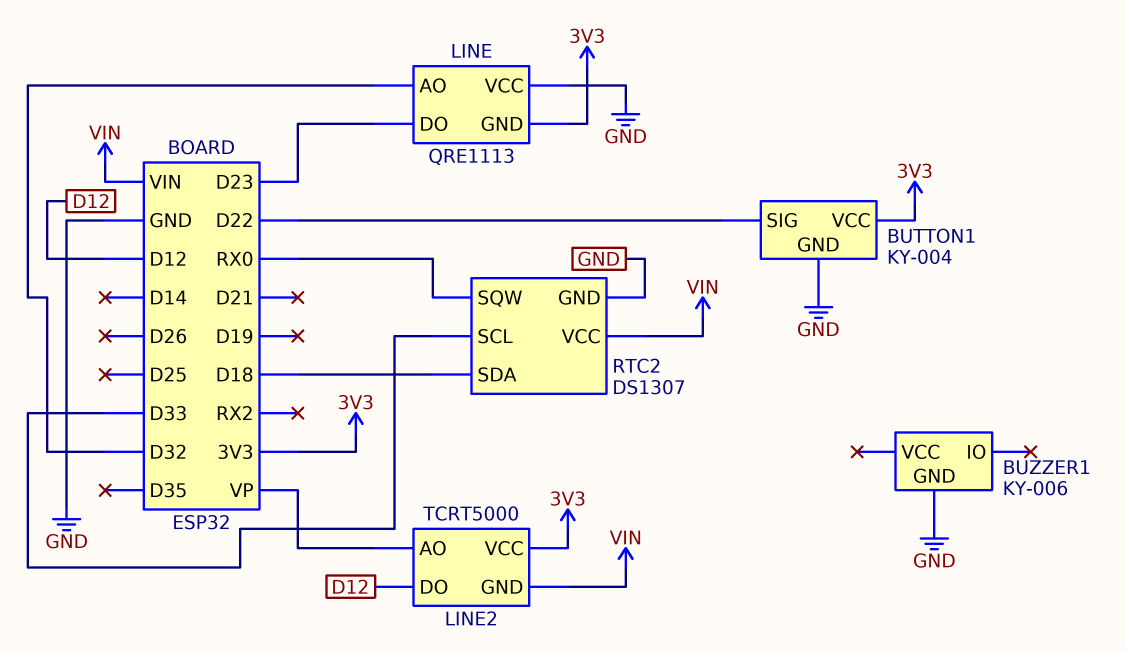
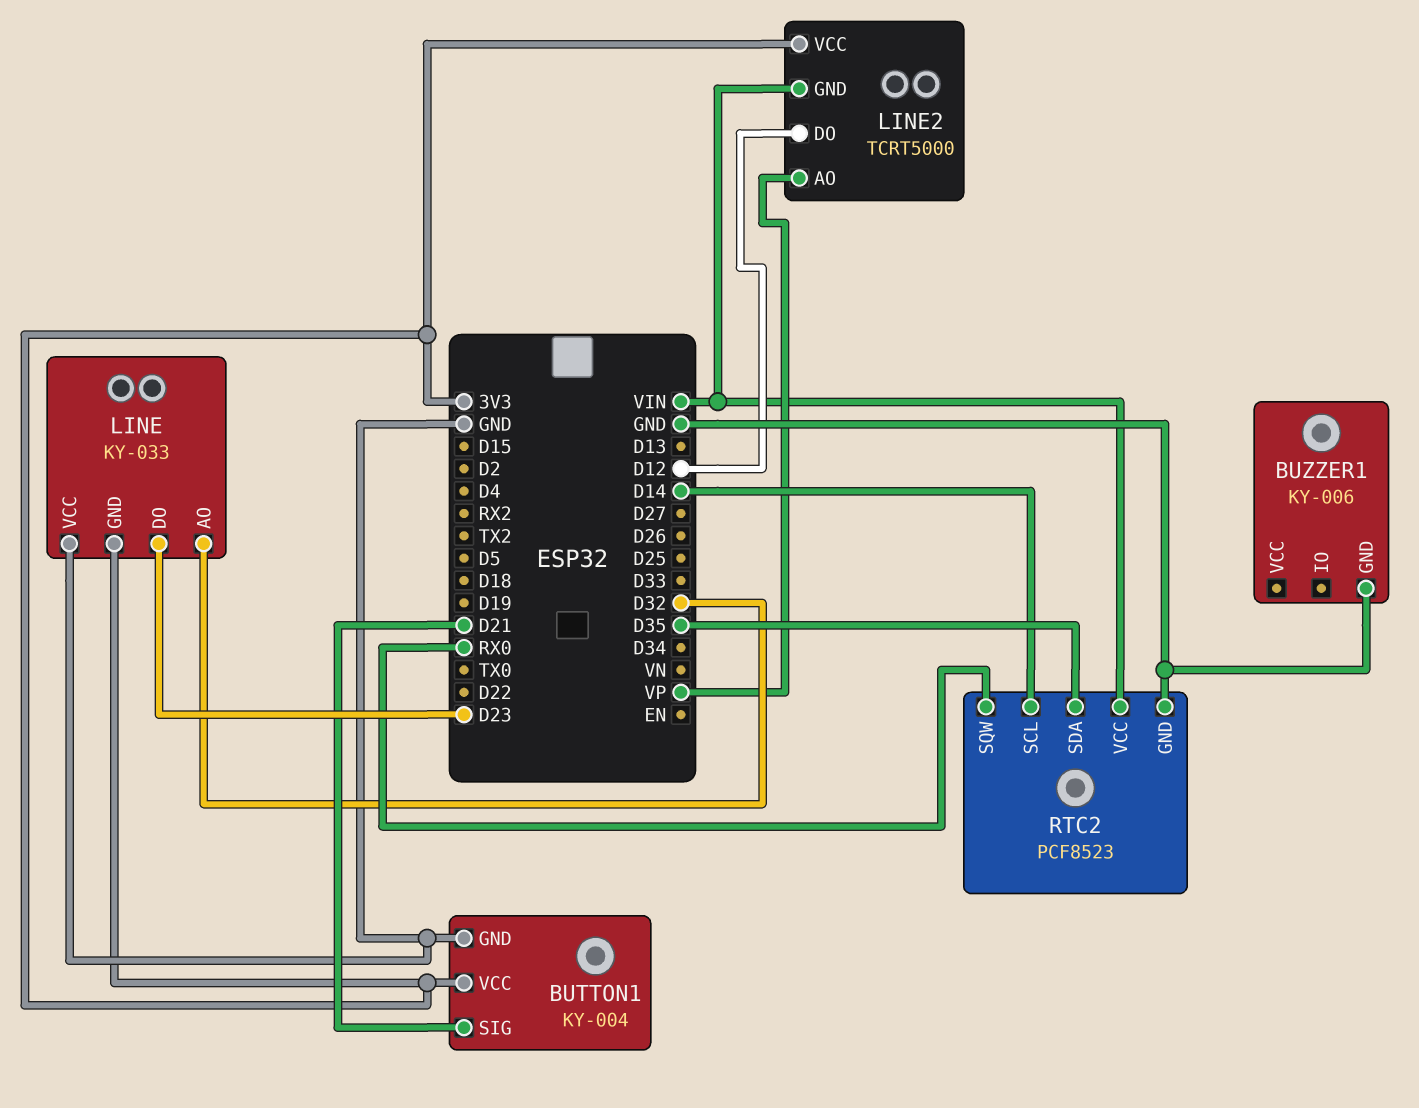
BUTTON1 pin SIG: D22 -> D21
LINE: QRE1113 -> KY-033
RTC2: DS1307 -> PCF8523
RTC2 pin SCL: D33 -> D14
RTC2 pin SDA: D18 -> D35

